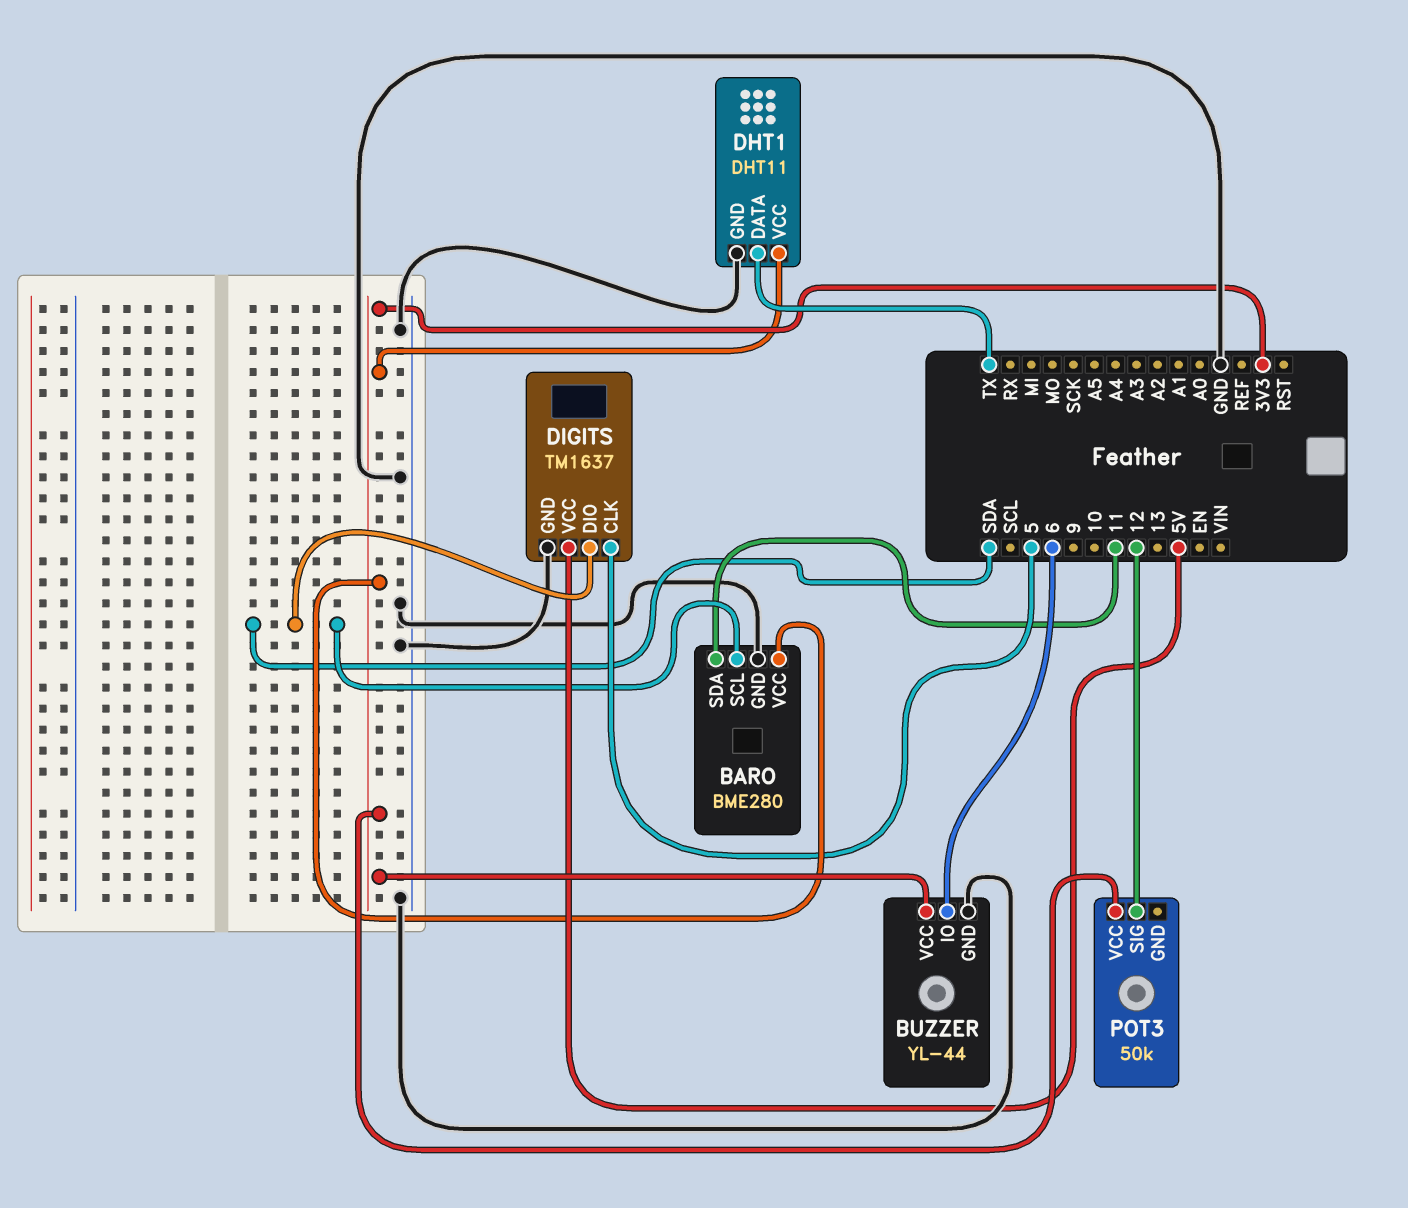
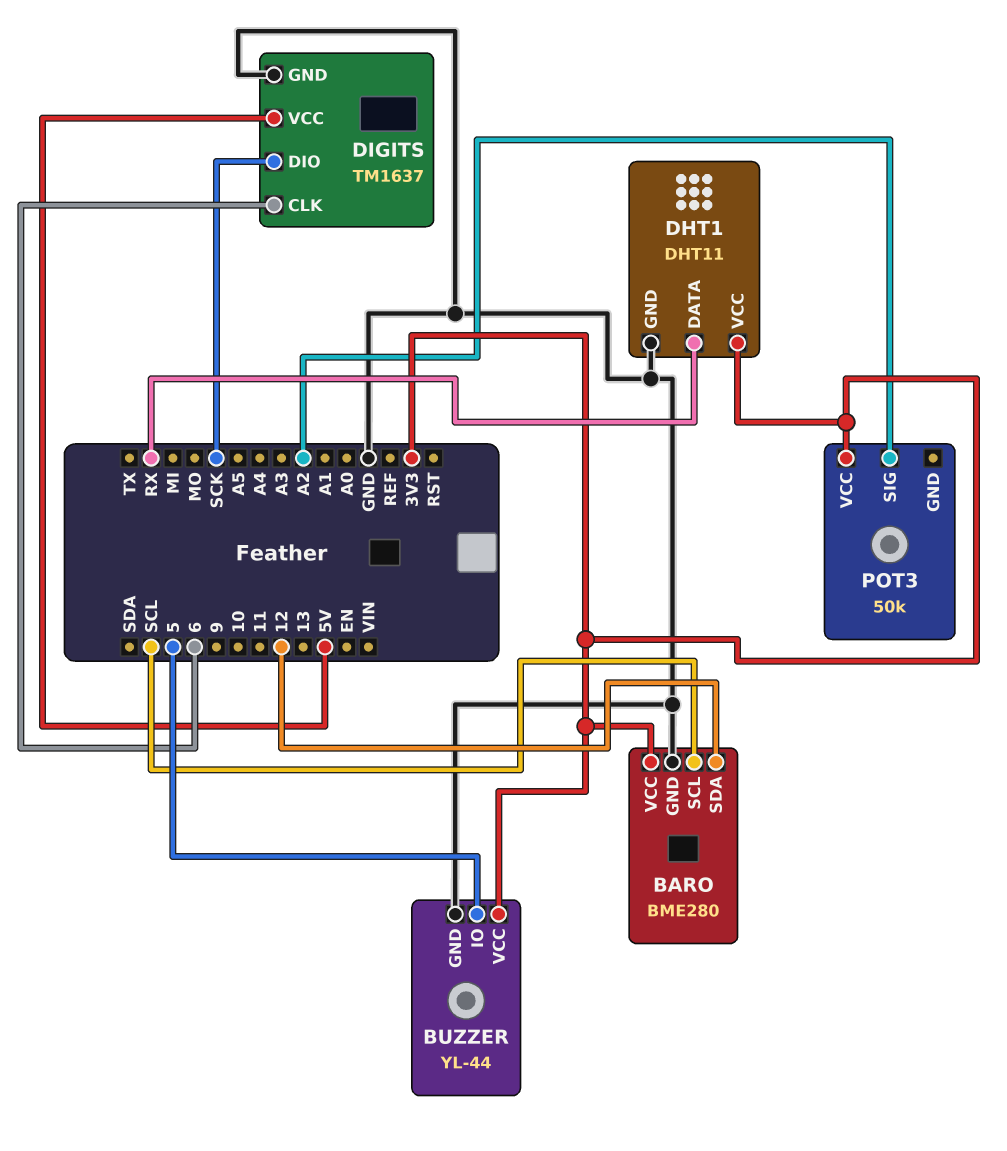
BARO pin SCL: SDA -> SCL
BARO pin SDA: 11 -> 12
BUZZER pin IO: 6 -> 5
DHT1 pin DATA: TX -> RX
DIGITS pin CLK: 5 -> 6
DIGITS pin DIO: SDA -> SCK
POT3 pin SIG: 12 -> A2

